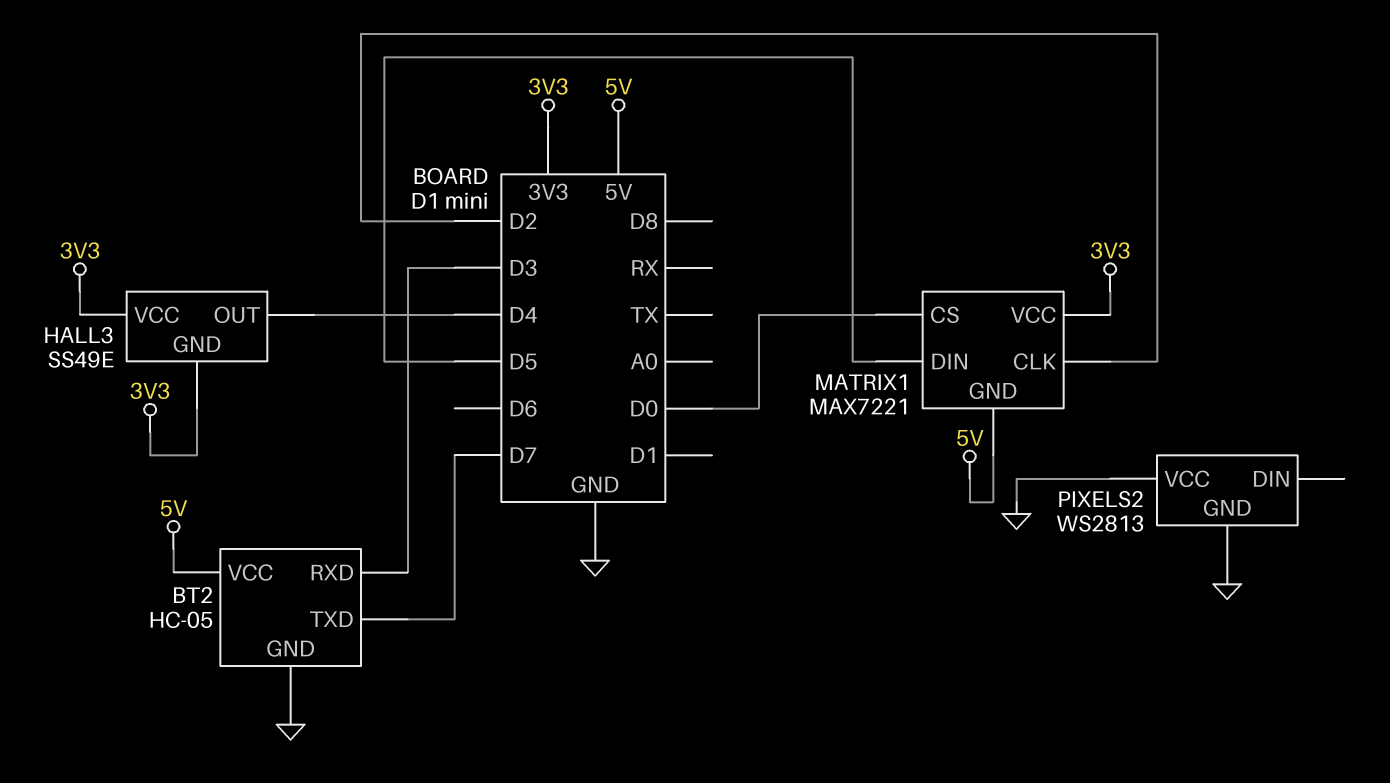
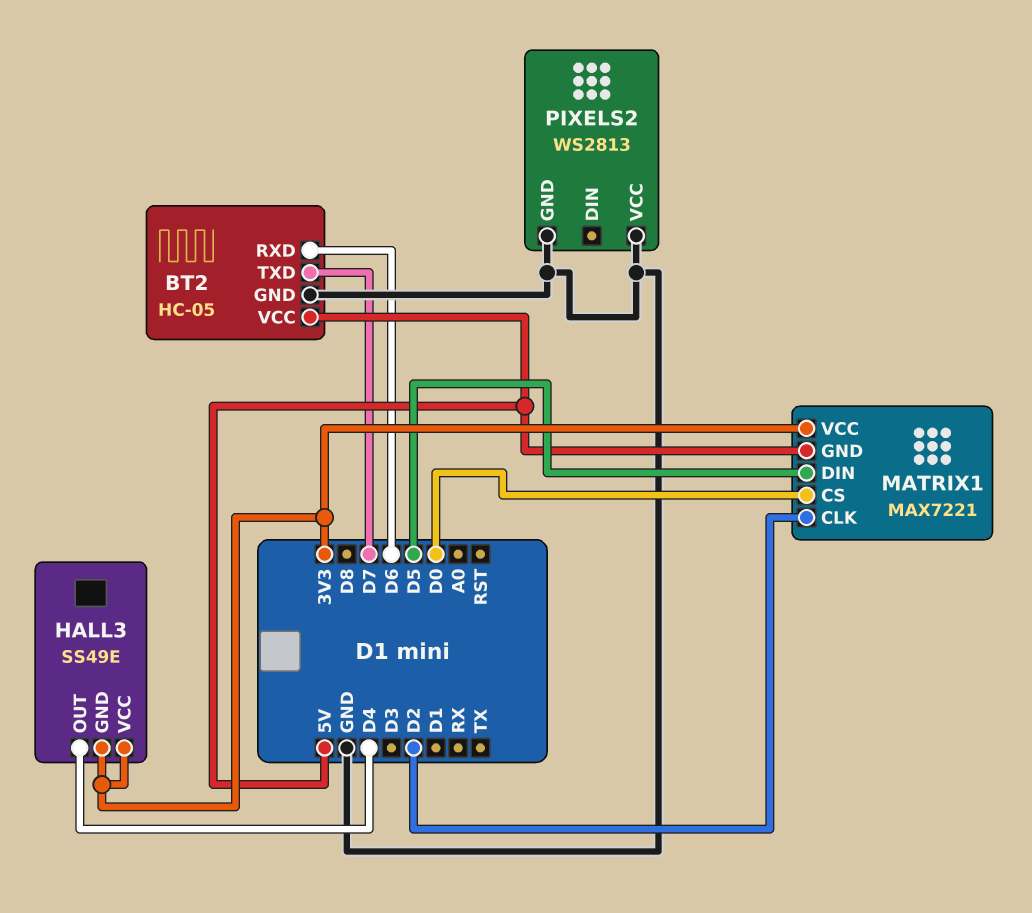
BT2 pin RXD: D3 -> D6

